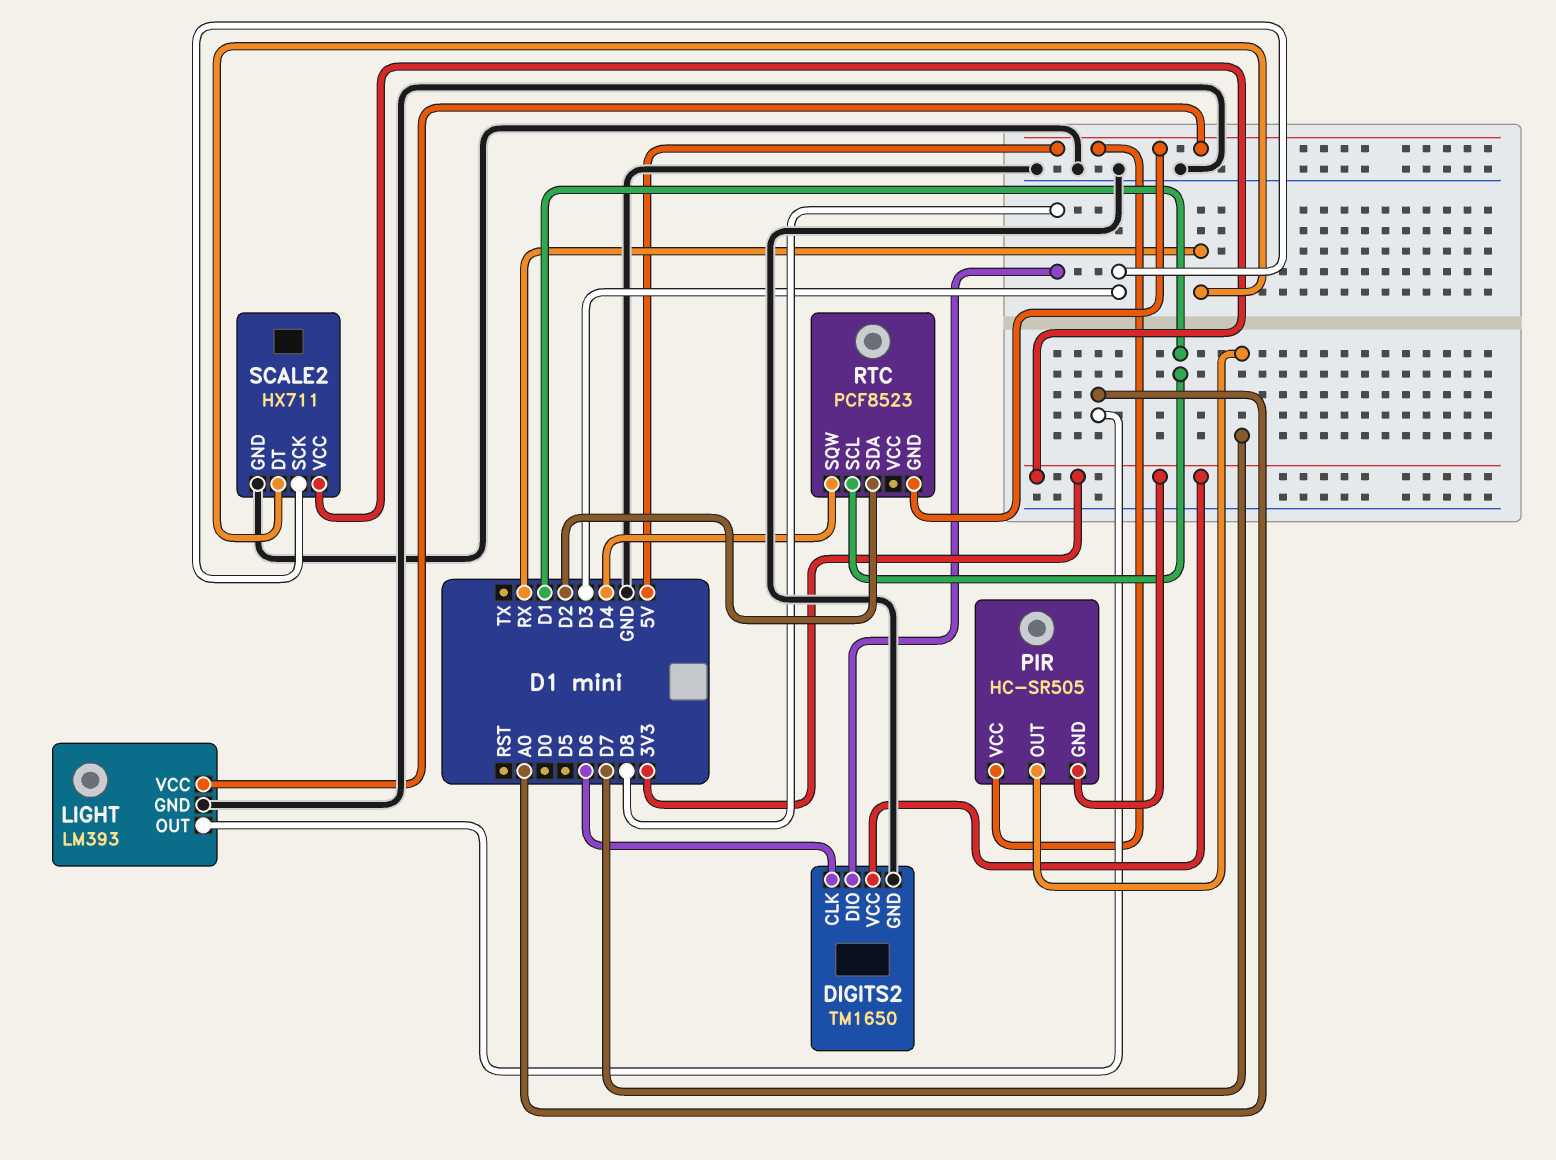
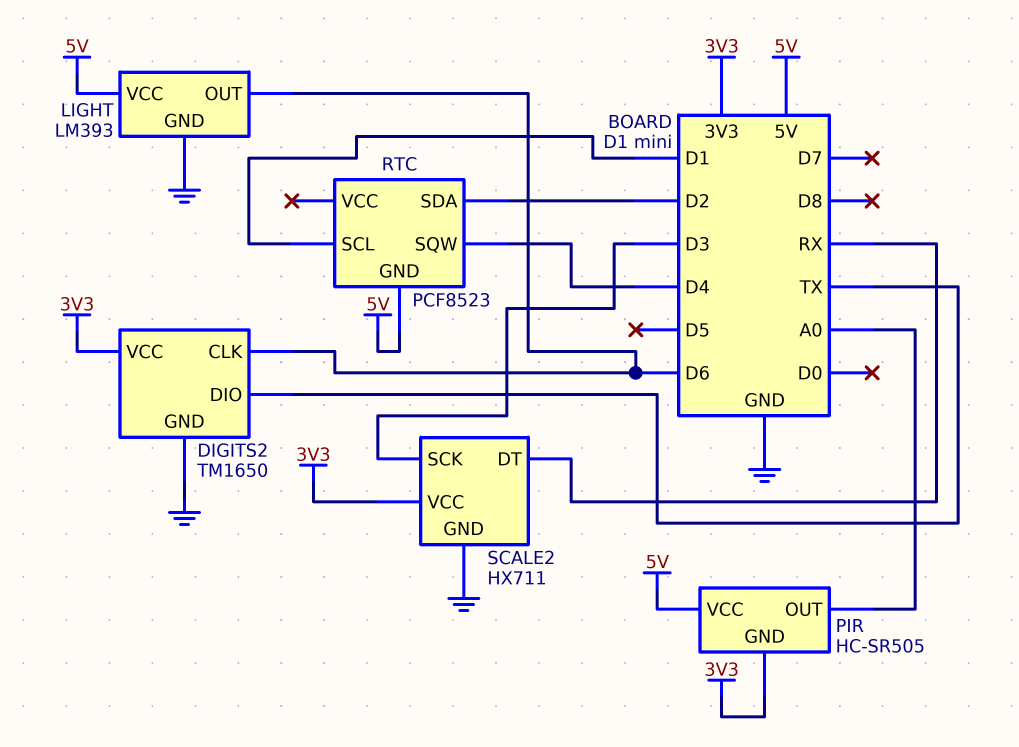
DIGITS2 pin DIO: D8 -> TX
LIGHT pin OUT: A0 -> D6
PIR pin OUT: D7 -> A0

